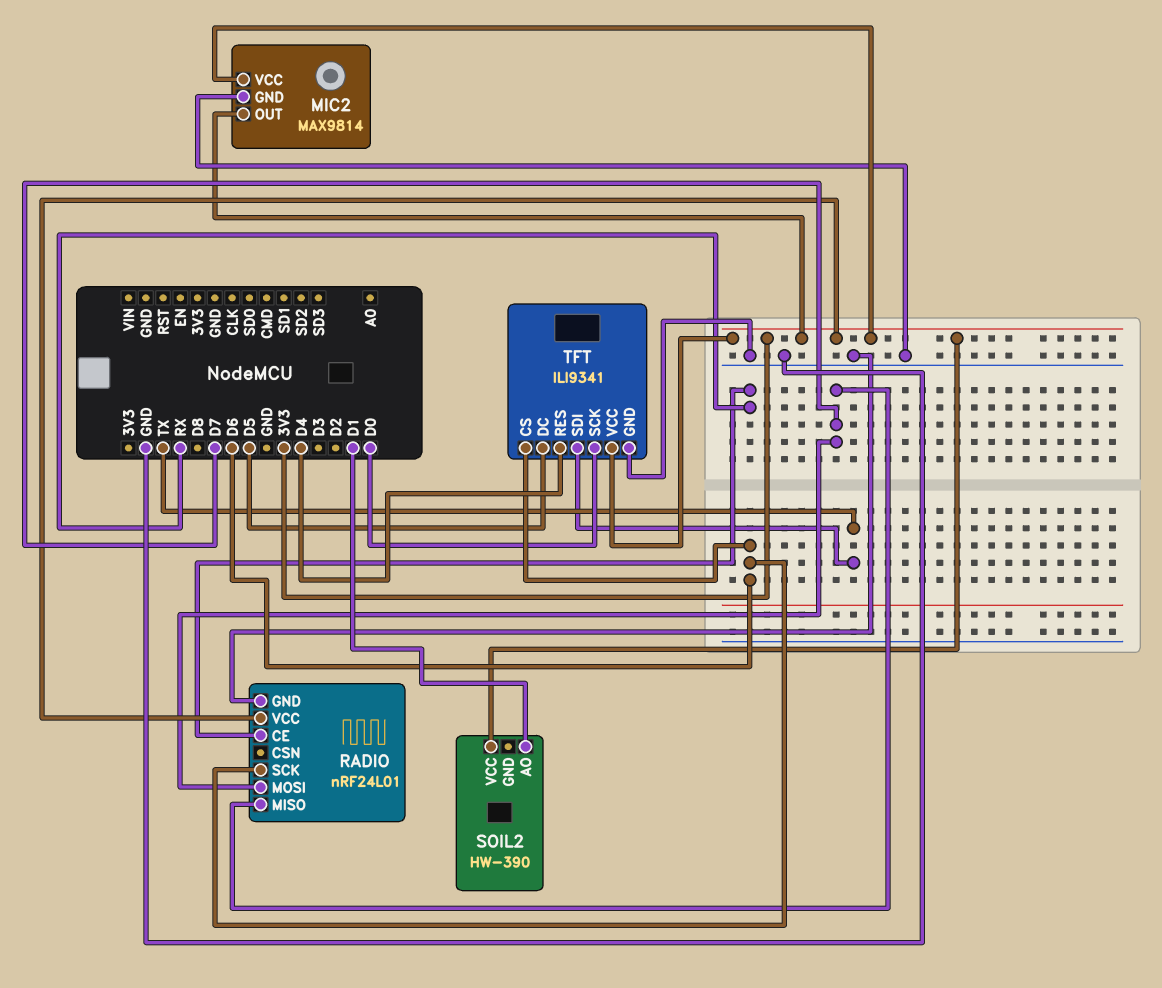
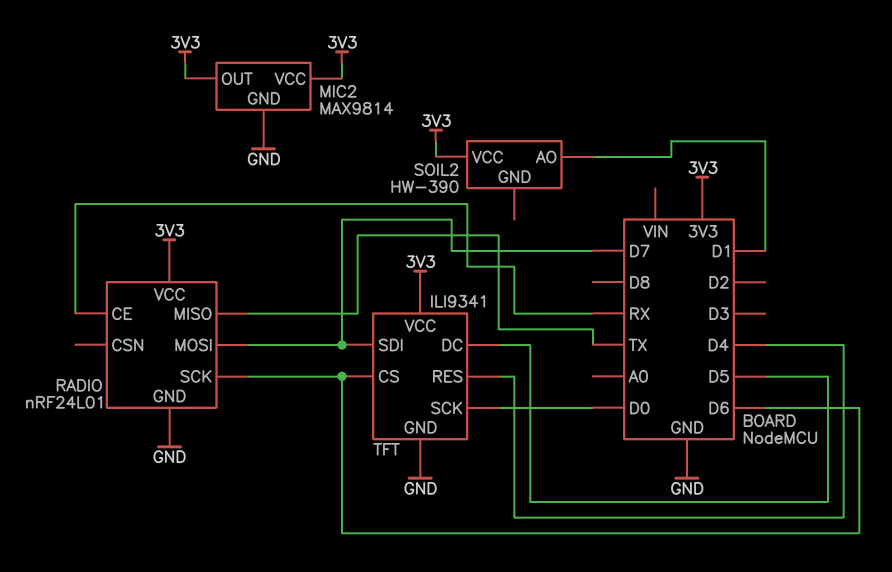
RADIO pin MISO: D7 -> TX
TFT pin SDI: TX -> D7

